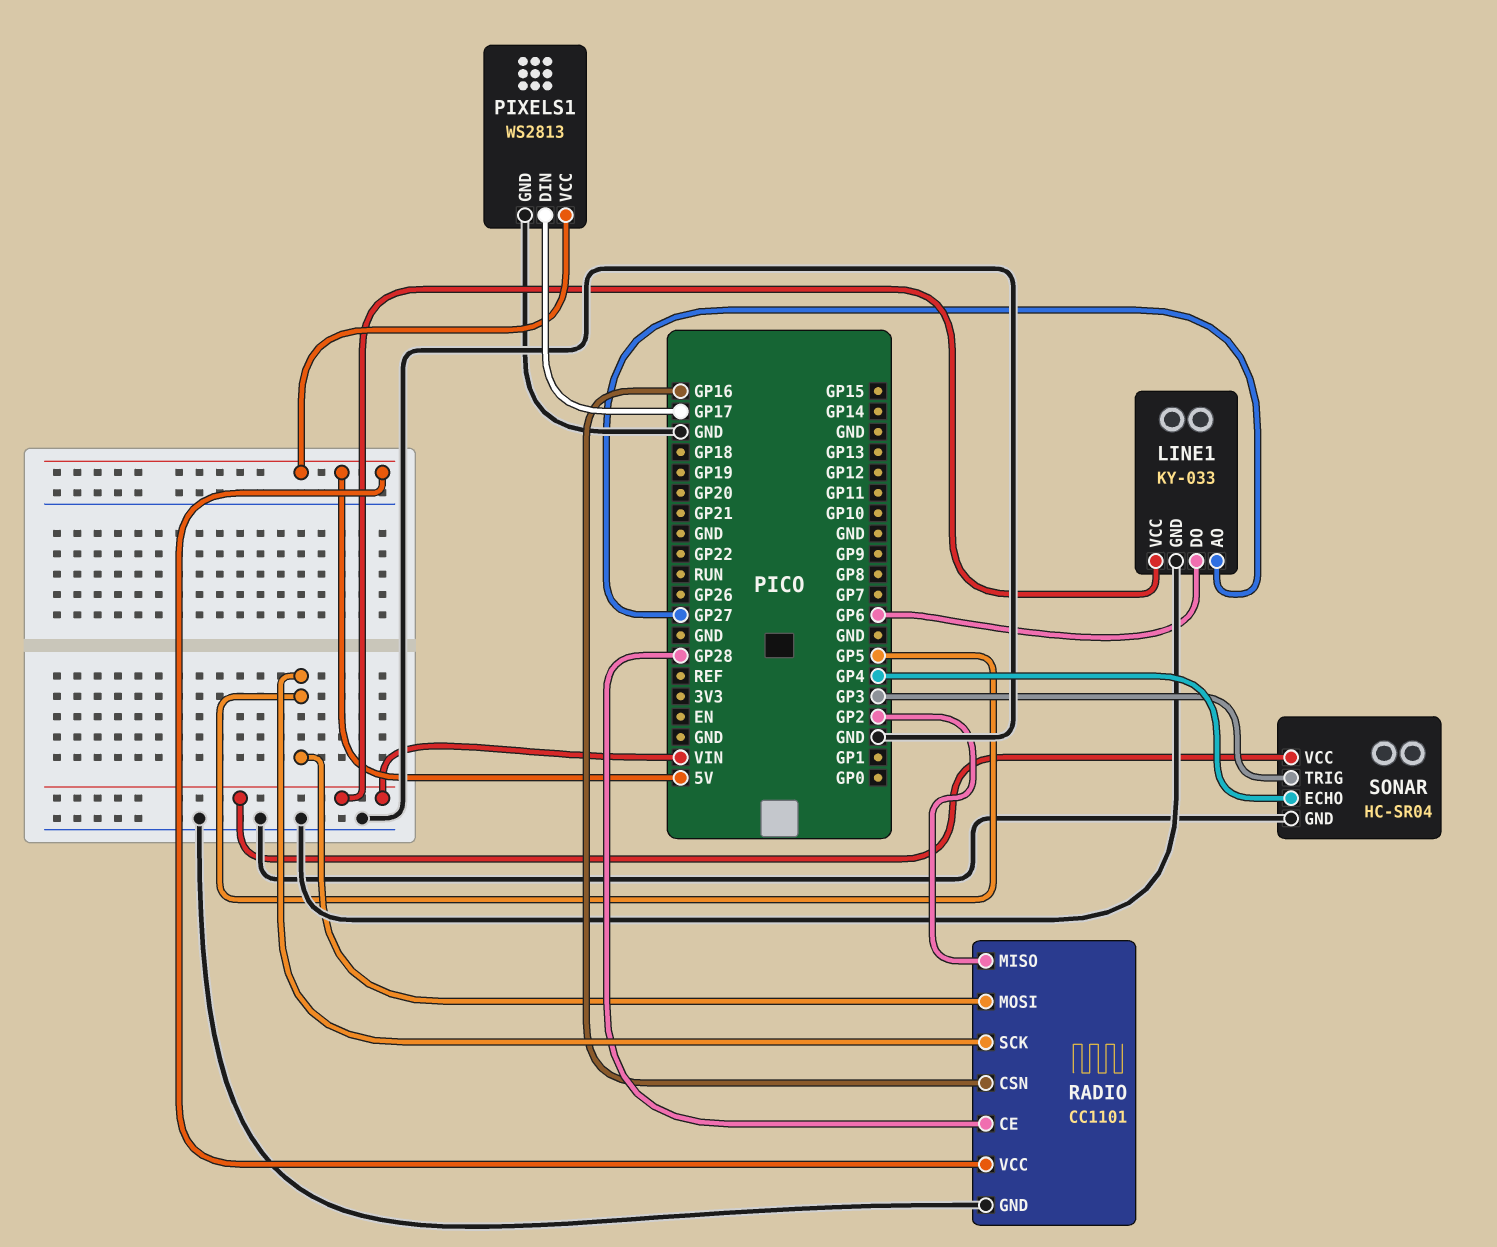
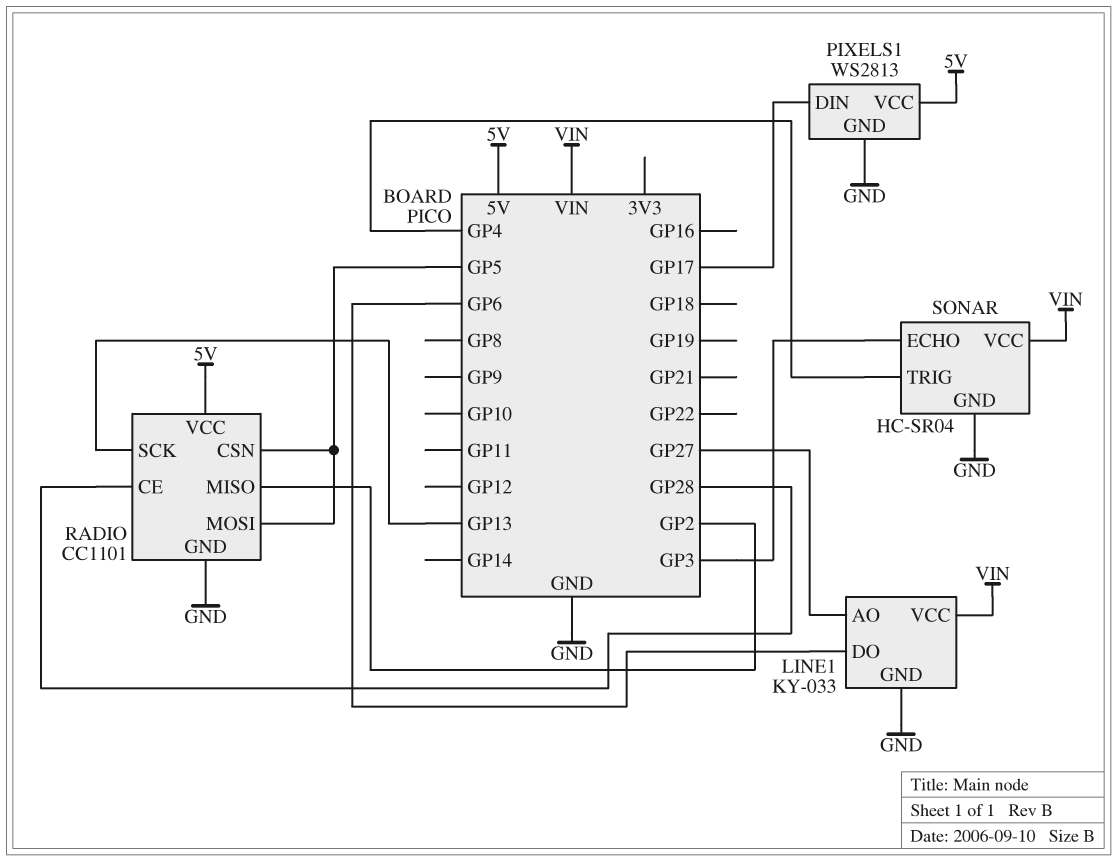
RADIO pin CSN: GP16 -> GP5
RADIO pin SCK: GP5 -> GP13
SONAR pin ECHO: GP4 -> GP3
SONAR pin TRIG: GP3 -> GP4

